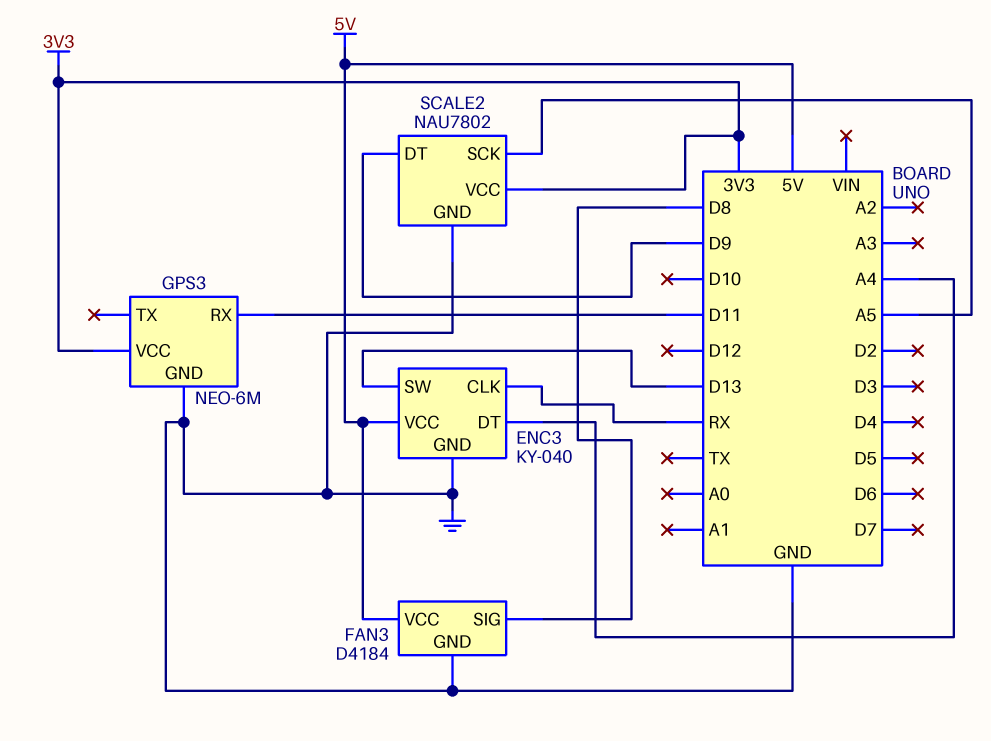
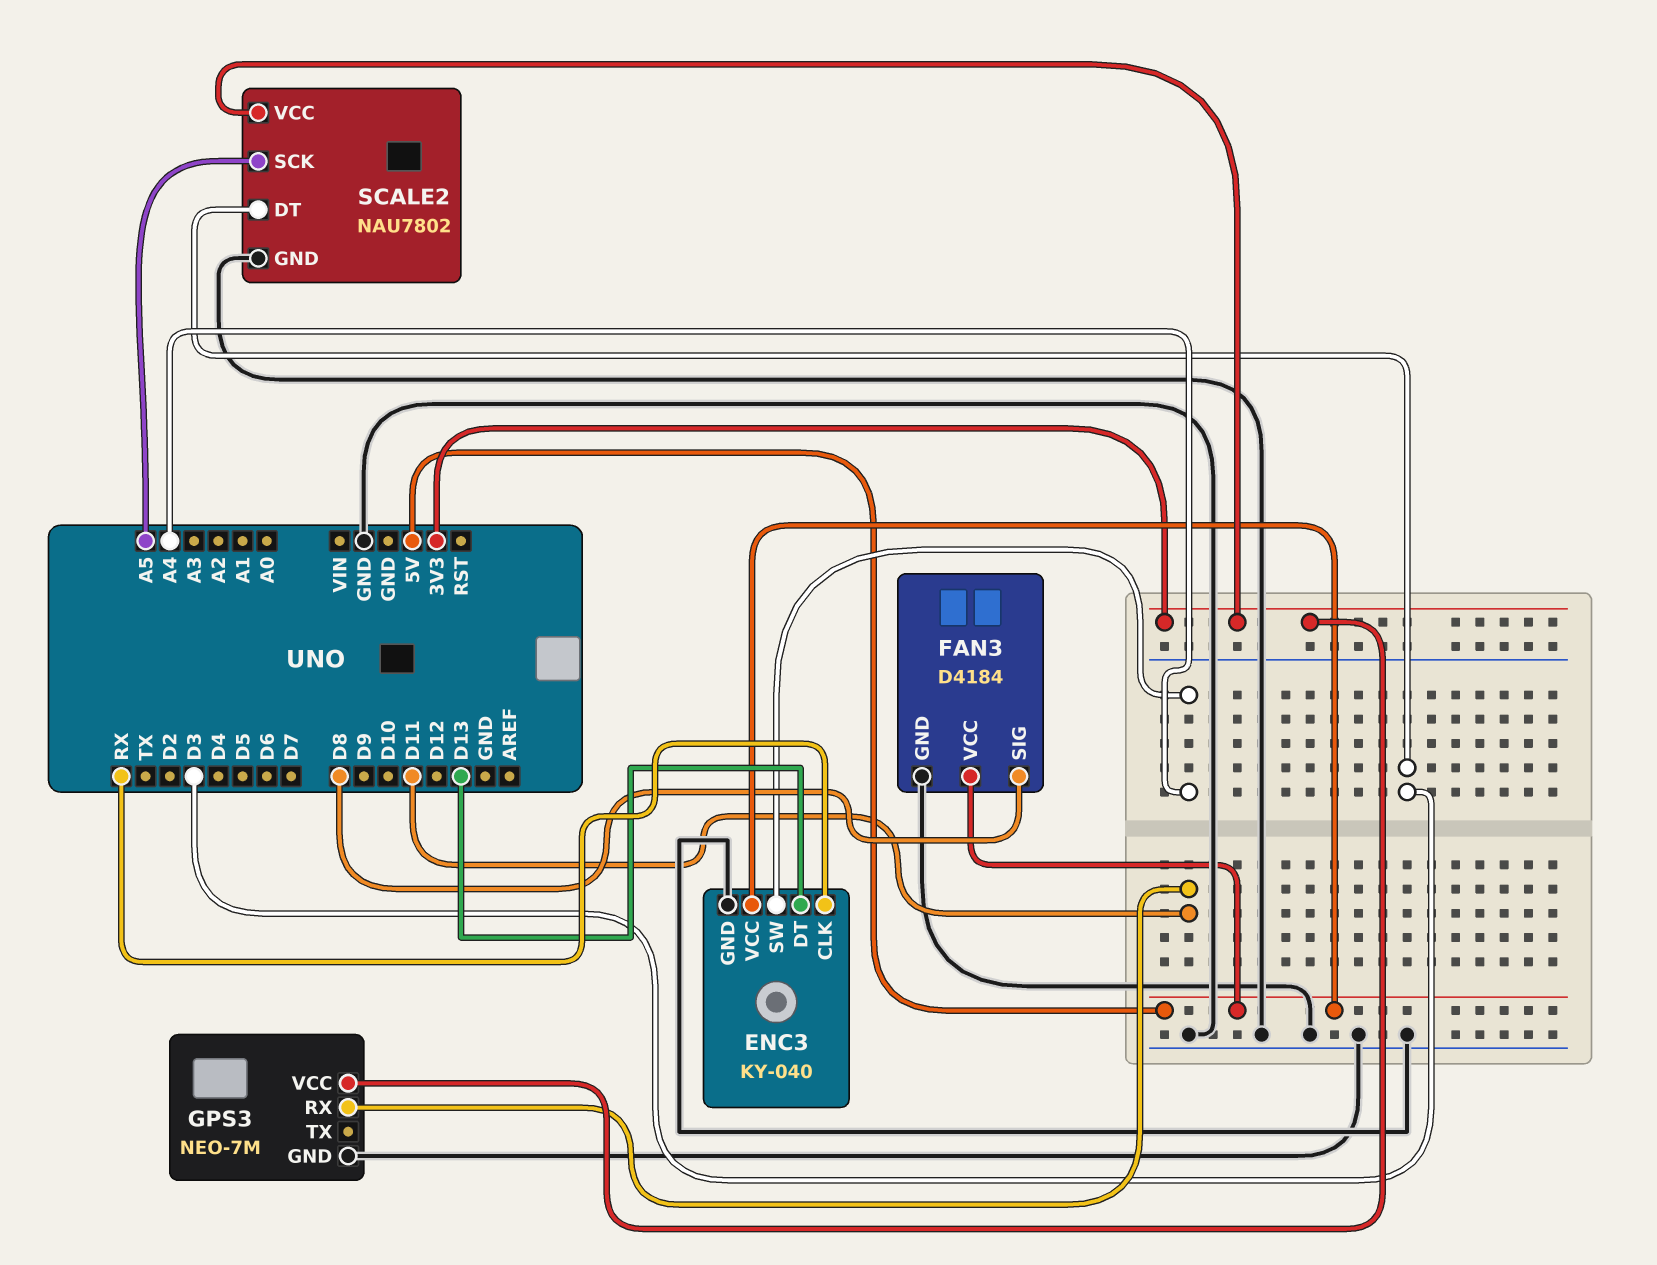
ENC3 pin DT: A4 -> D13
ENC3 pin SW: D13 -> A4
GPS3: NEO-6M -> NEO-7M
SCALE2 pin DT: D9 -> D3

